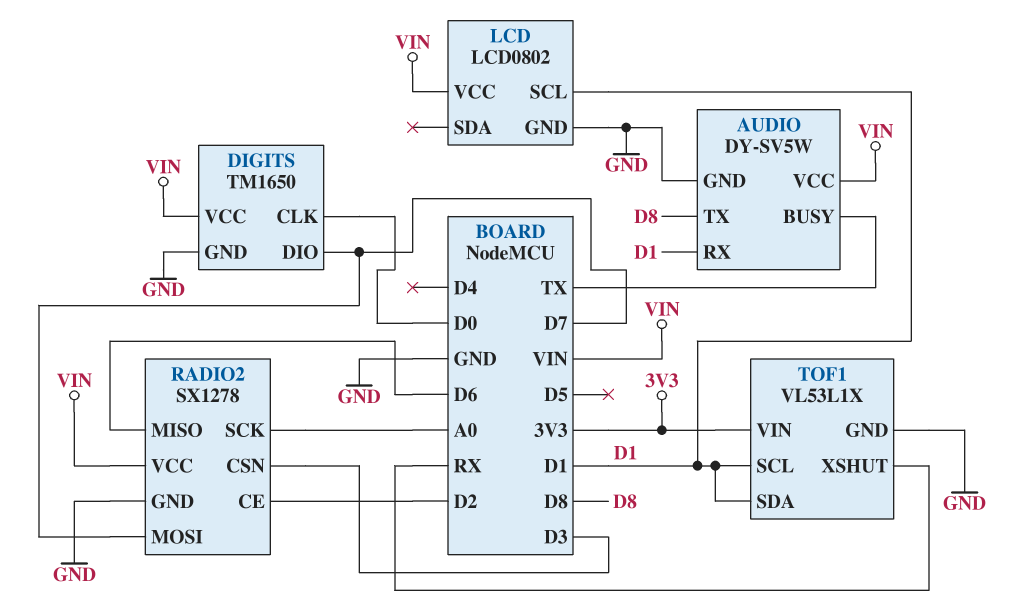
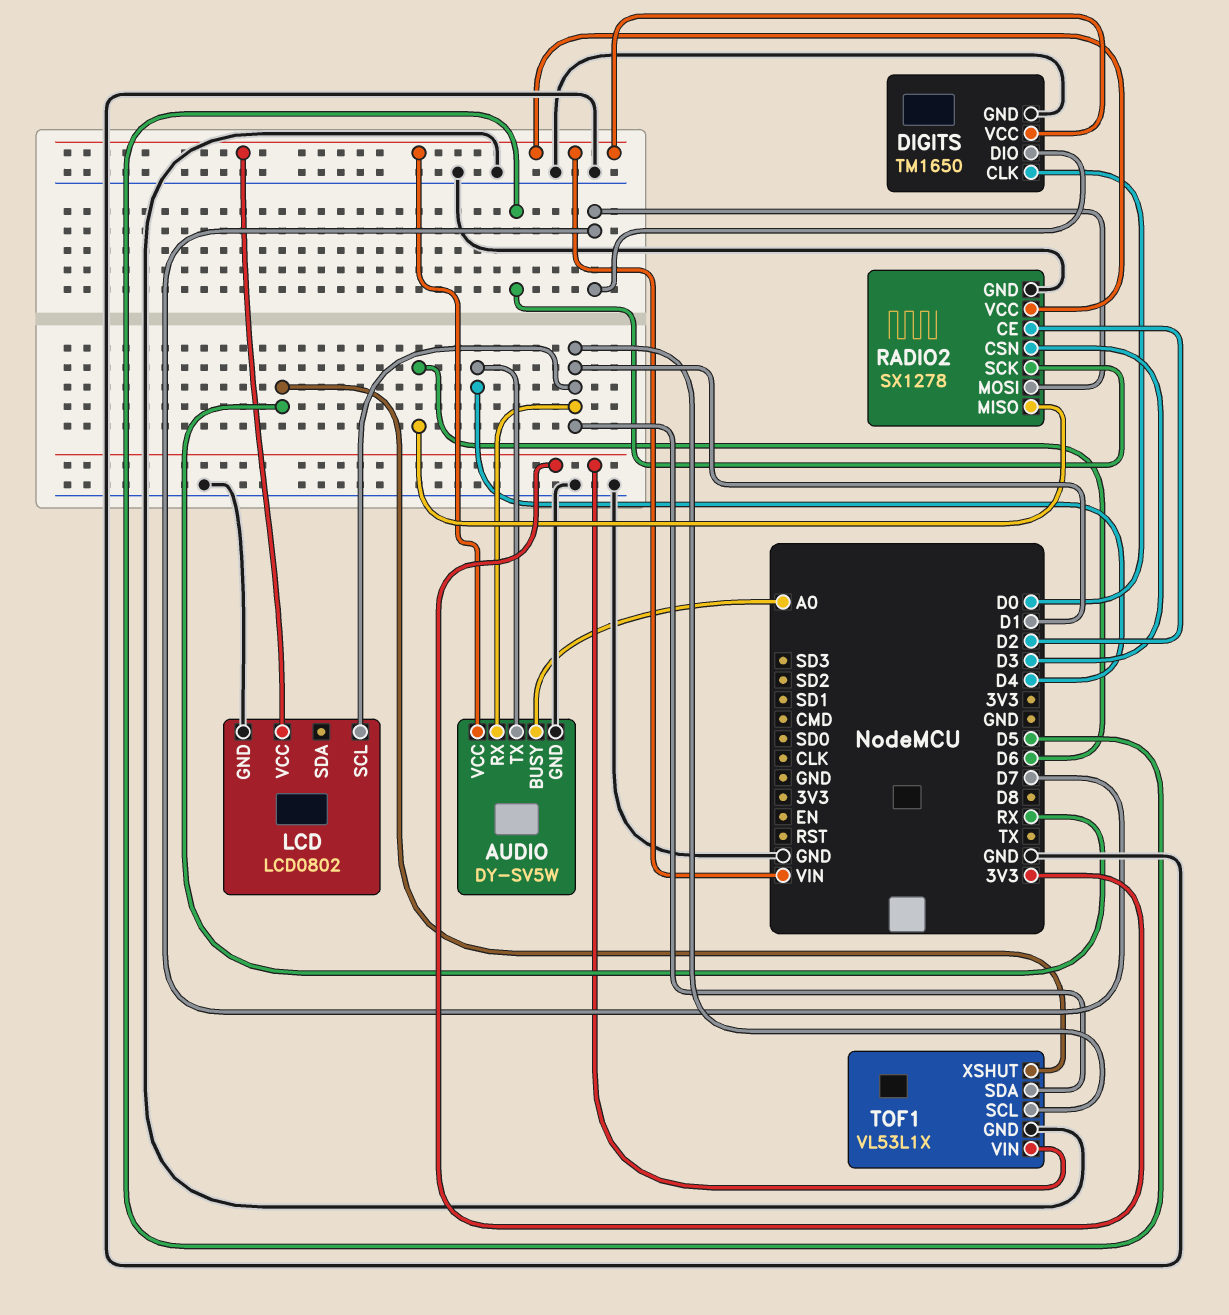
AUDIO pin BUSY: TX -> A0
AUDIO pin TX: D8 -> D4
RADIO2 pin SCK: A0 -> D5

